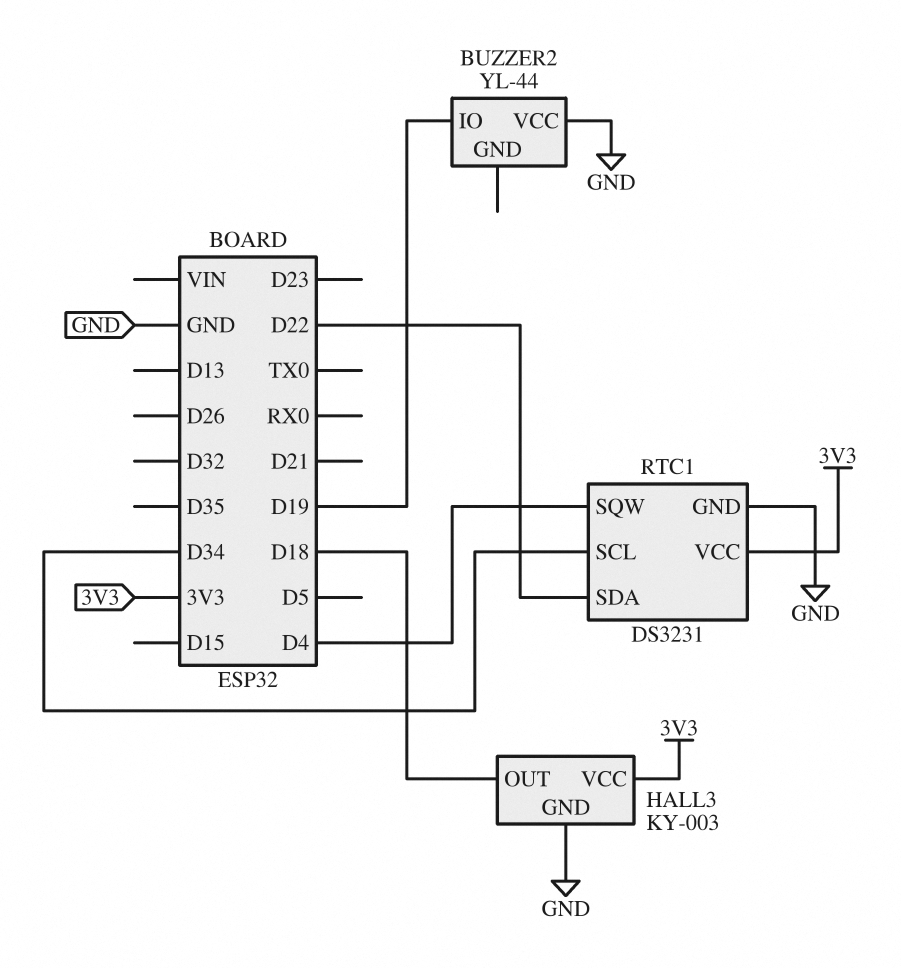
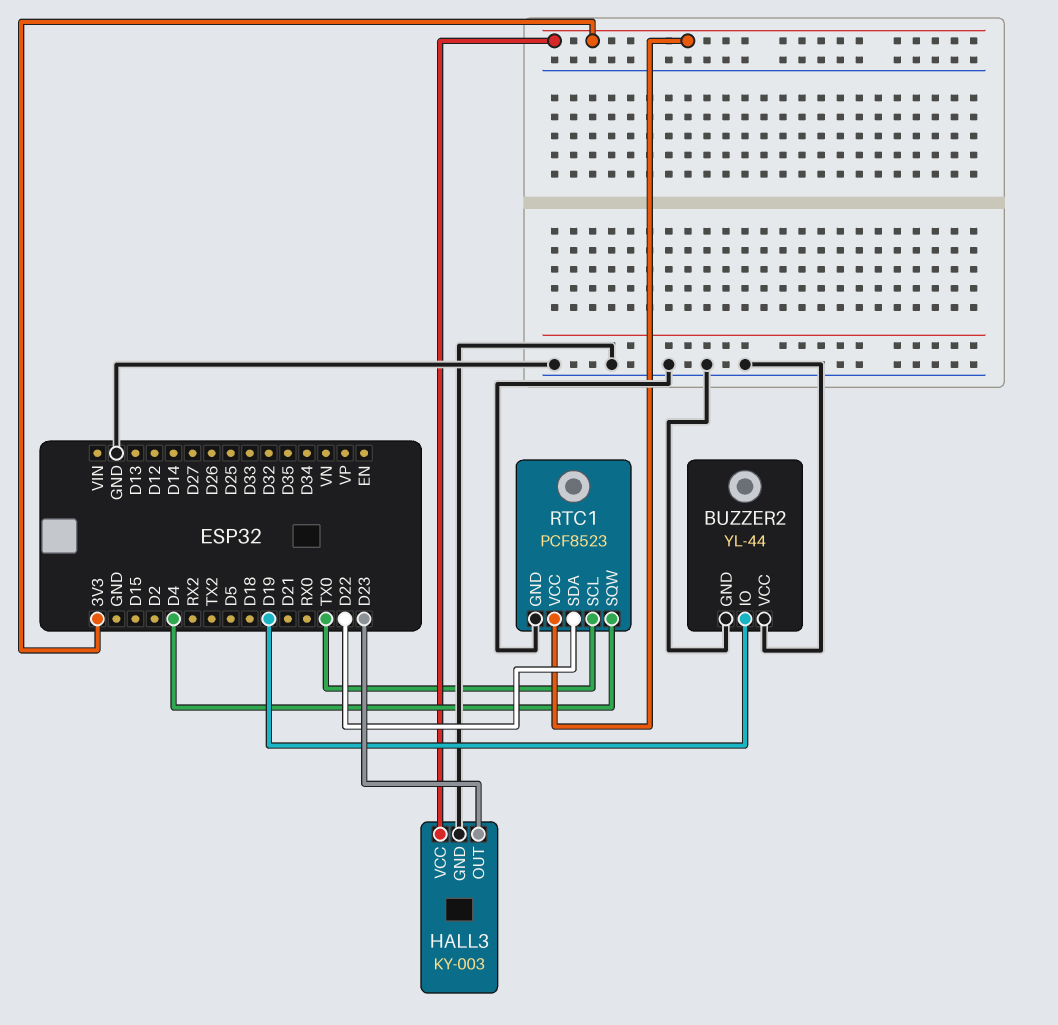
BUZZER2 pin GND: none -> GND
HALL3 pin OUT: D18 -> D23
RTC1: DS3231 -> PCF8523
RTC1 pin SCL: D34 -> TX0

